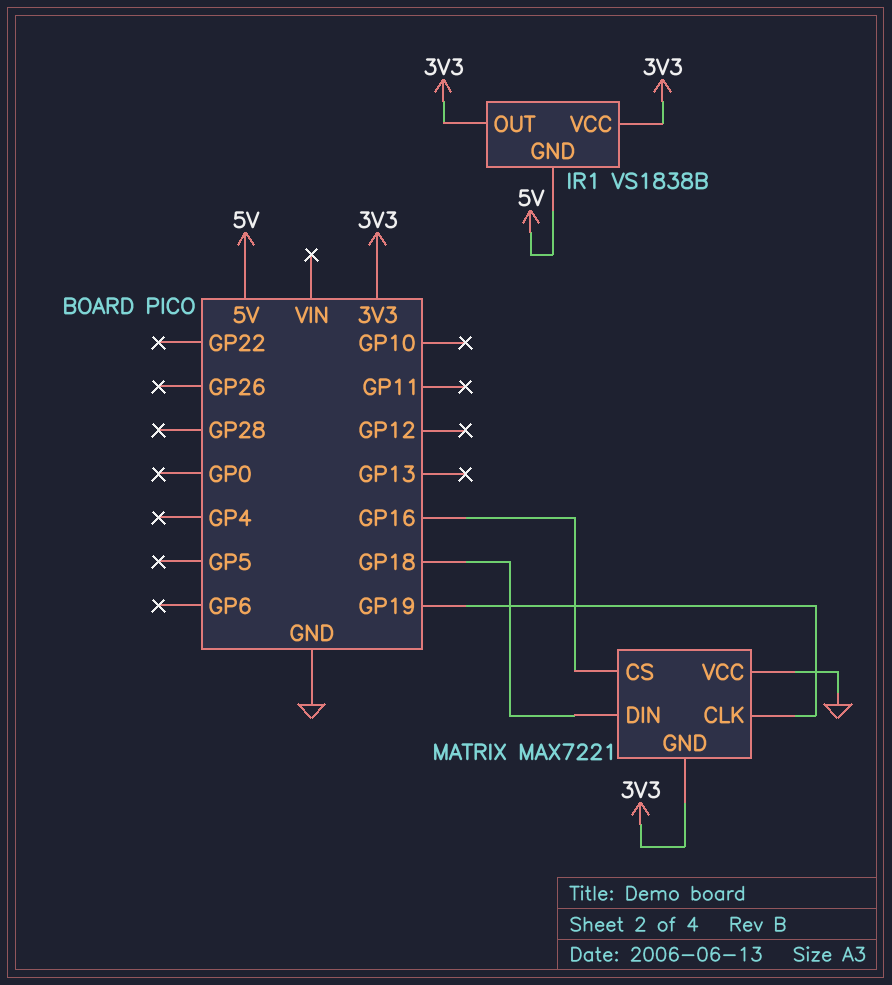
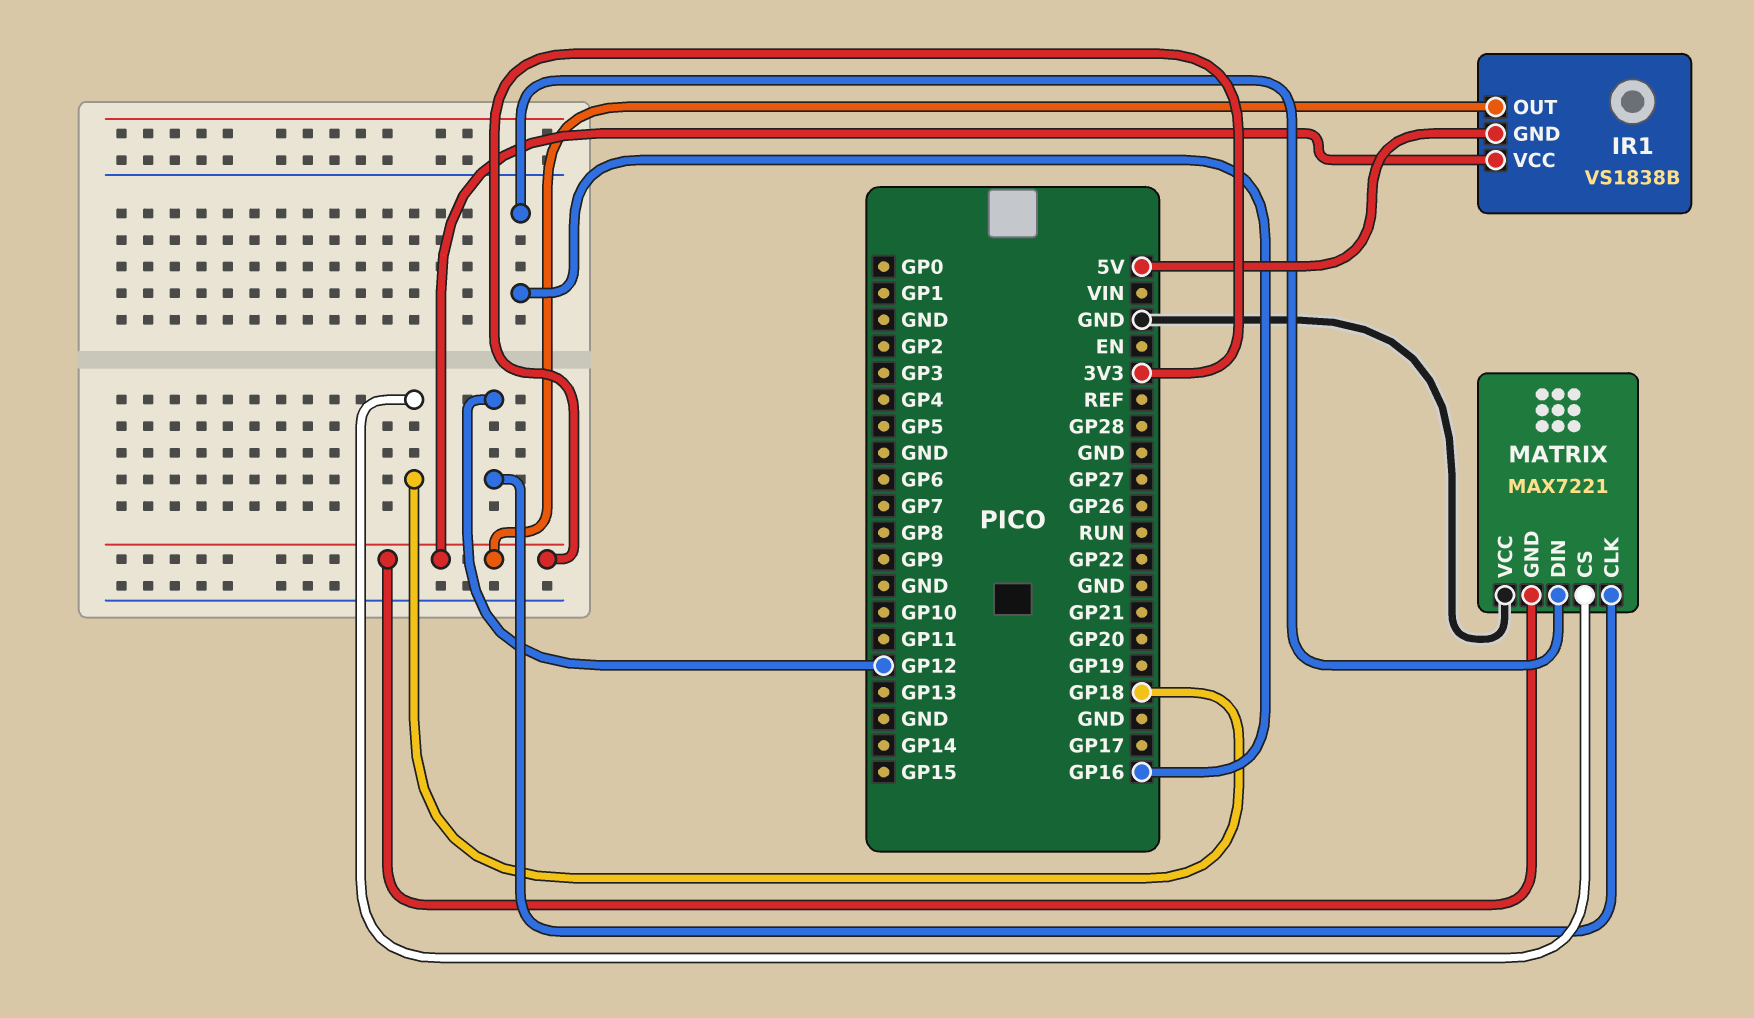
MATRIX pin CLK: GP19 -> GP12
MATRIX pin CS: GP16 -> GP18
MATRIX pin DIN: GP18 -> GP16

